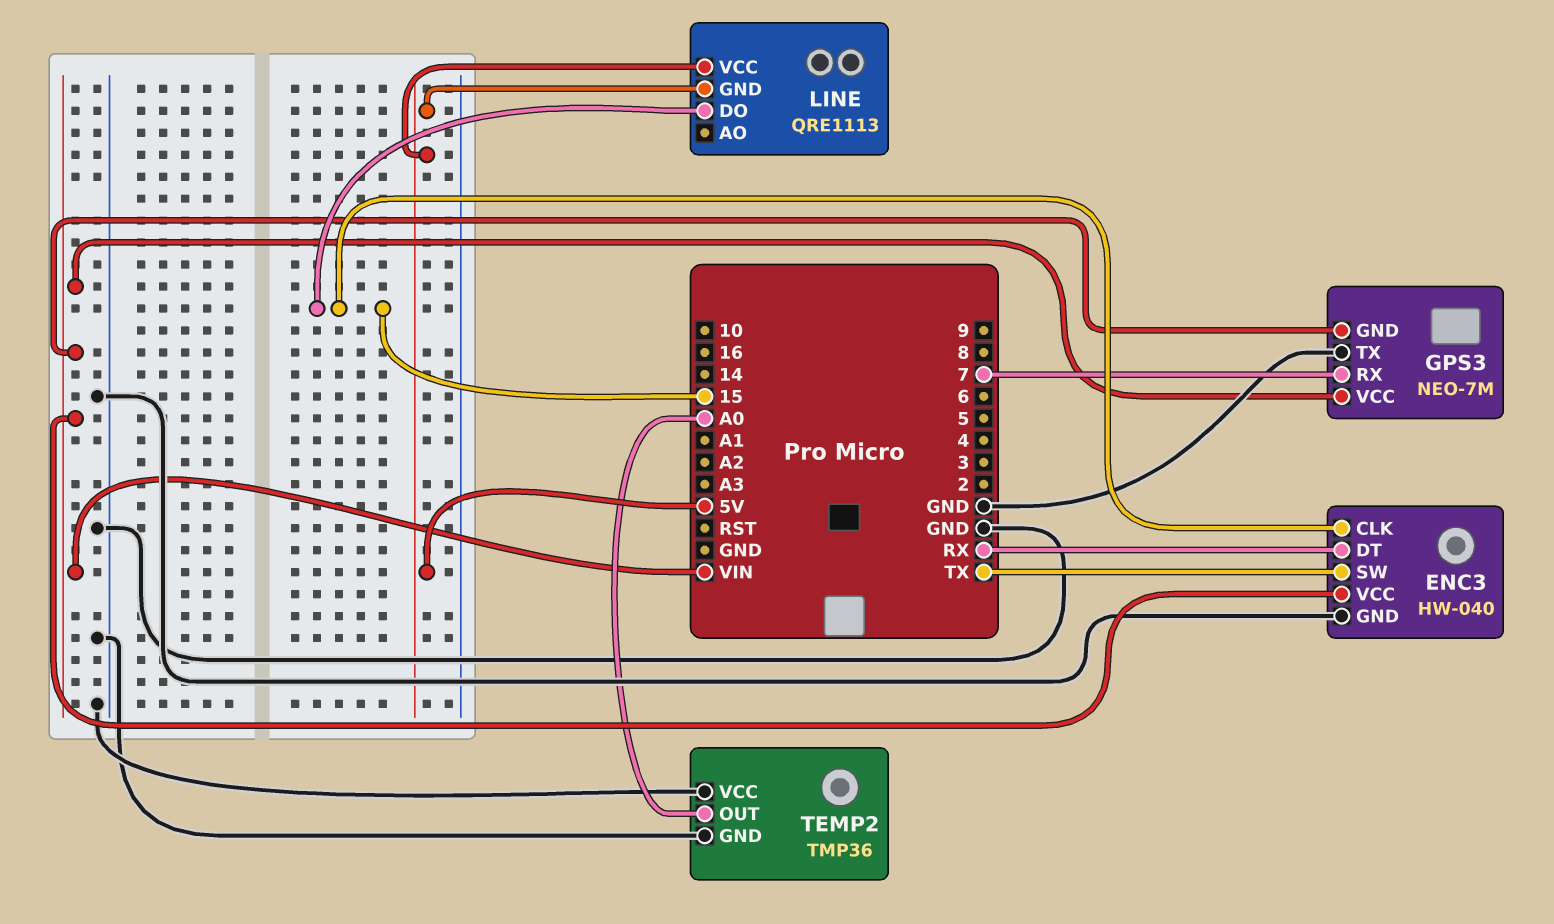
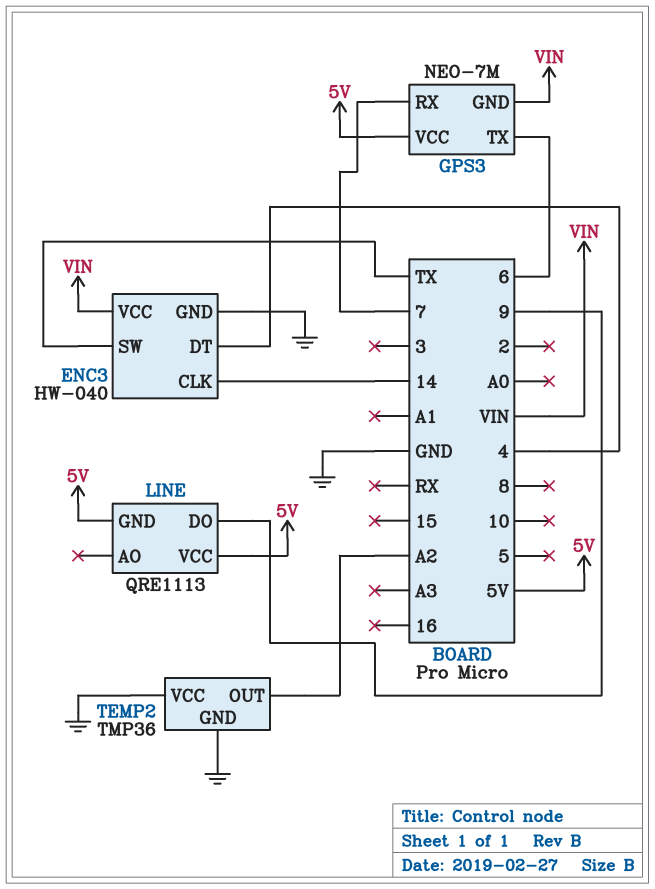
ENC3 pin CLK: 15 -> 14
ENC3 pin DT: RX -> 4
GPS3 pin TX: GND -> 6
GPS3 pin VCC: VIN -> 5V
LINE pin DO: 15 -> 9
TEMP2 pin OUT: A0 -> A2

